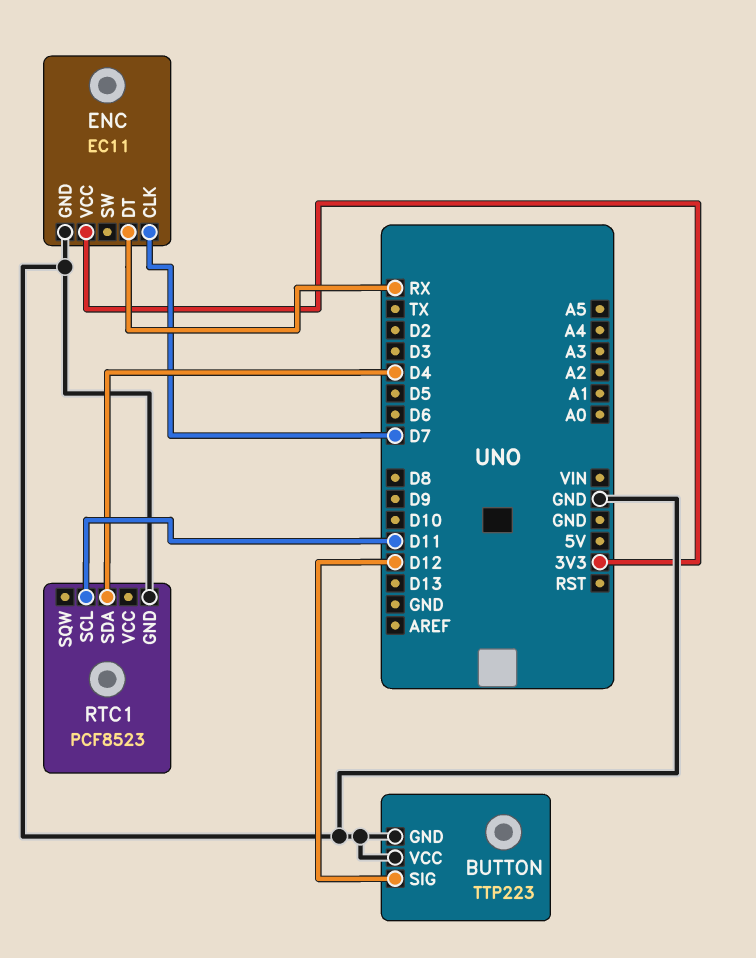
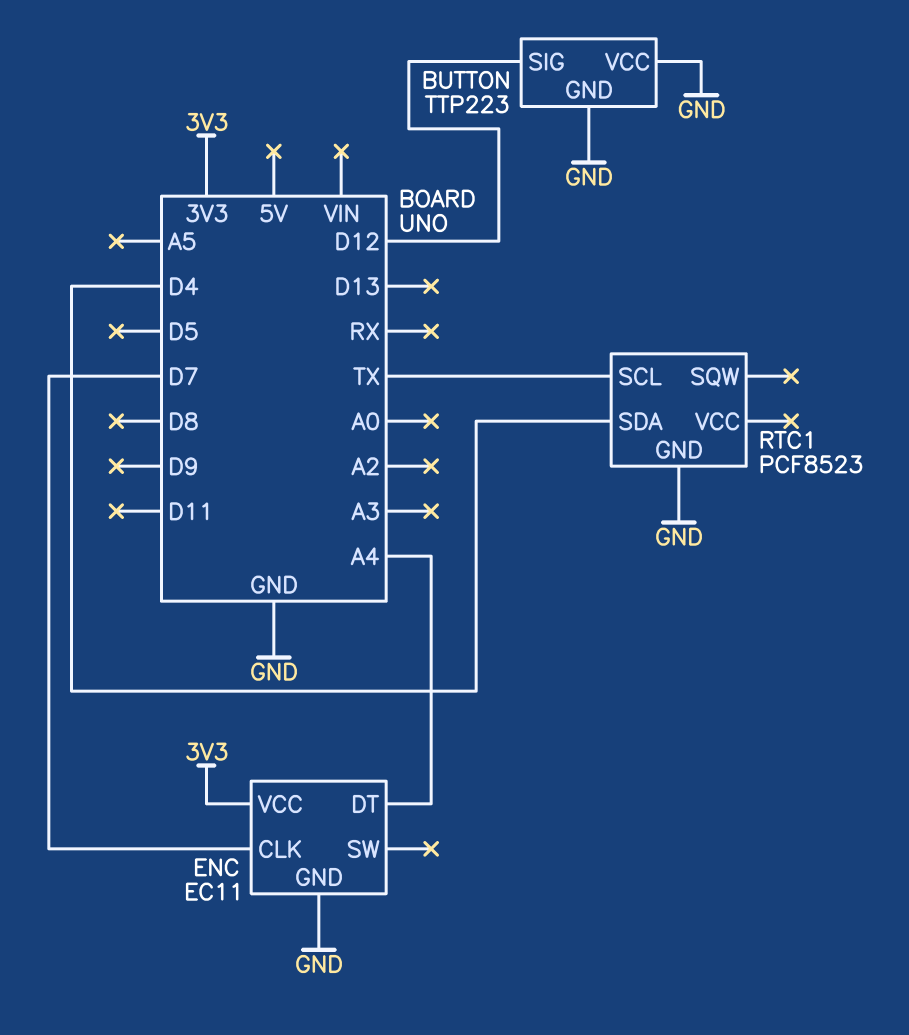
ENC pin DT: RX -> A4
RTC1 pin SCL: D11 -> TX

